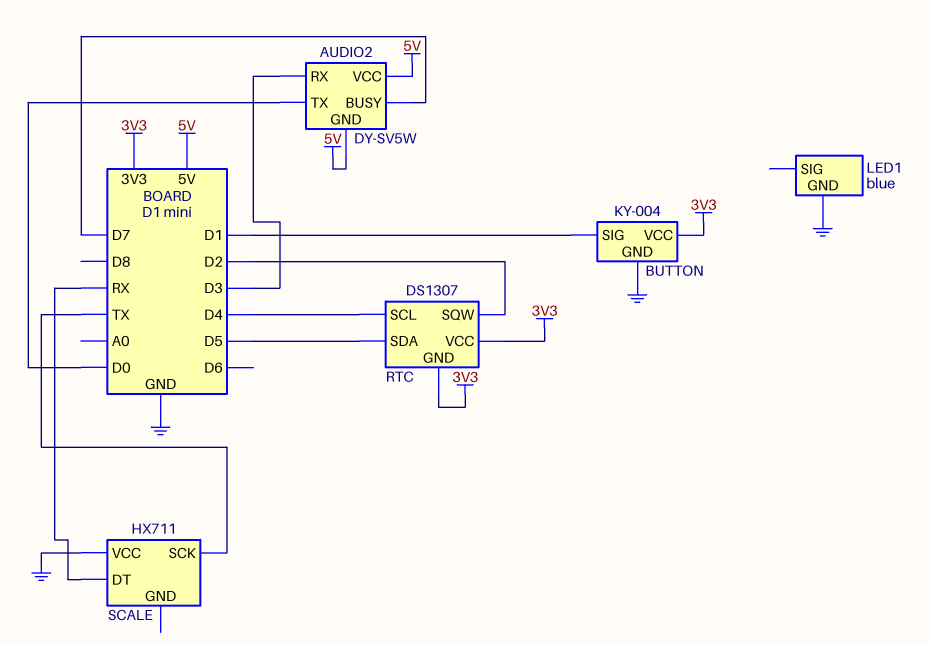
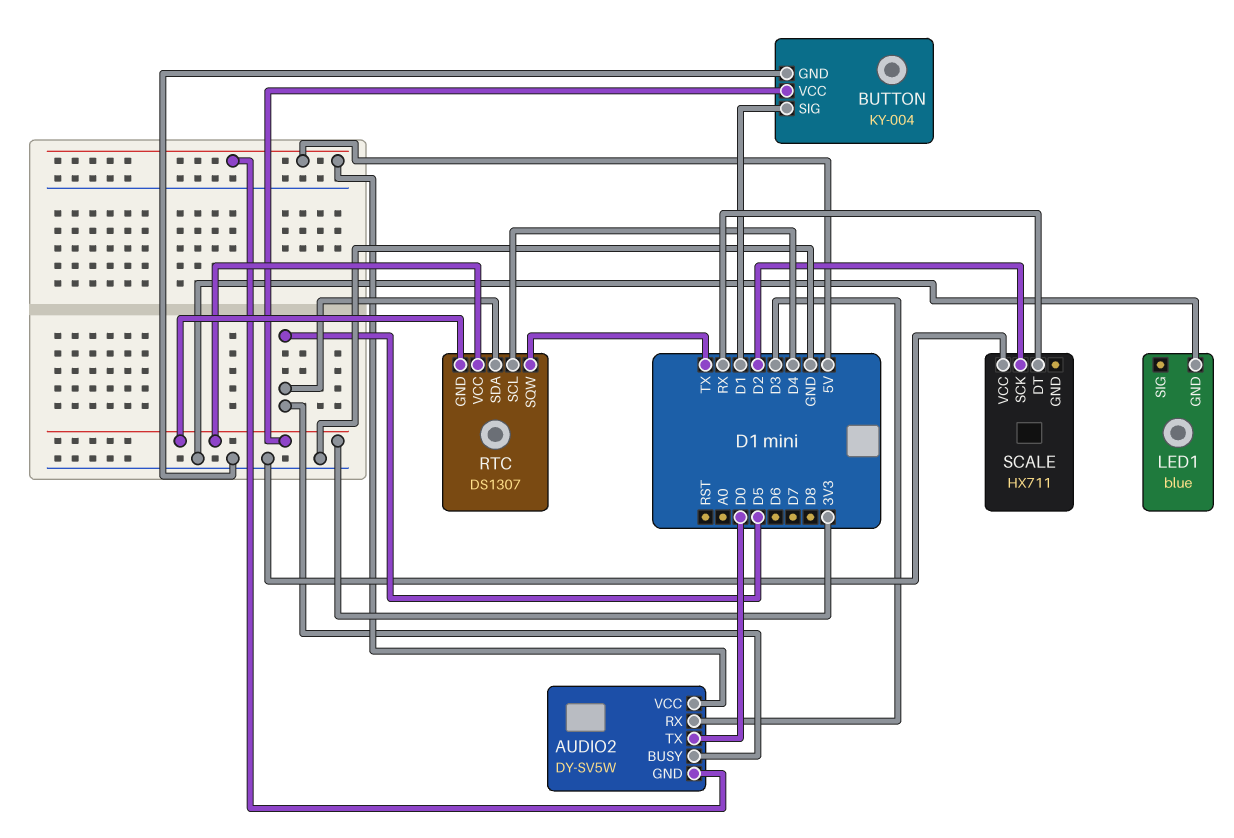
AUDIO2 pin BUSY: D7 -> D5
RTC pin SQW: D2 -> TX
SCALE pin SCK: TX -> D2

